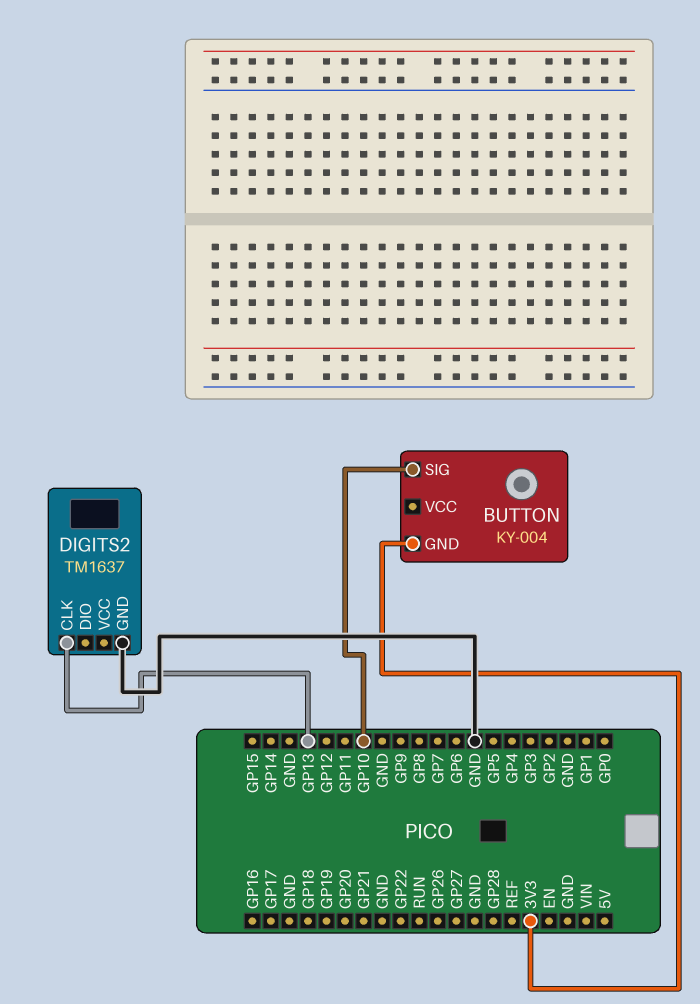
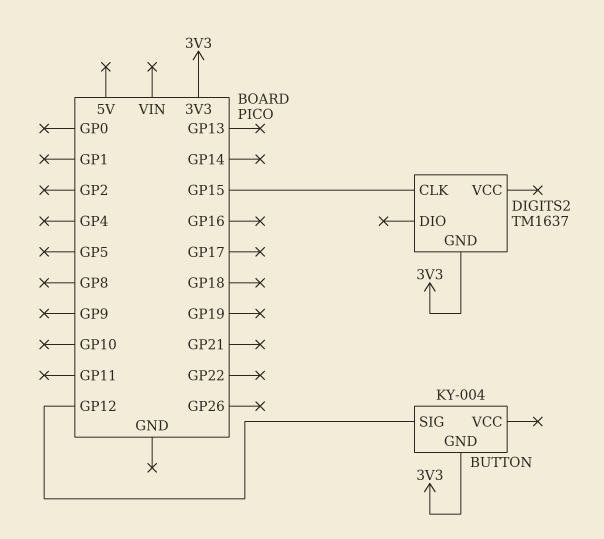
BUTTON pin SIG: GP10 -> GP12
DIGITS2 pin CLK: GP13 -> GP15
DIGITS2 pin GND: GND -> 3V3

